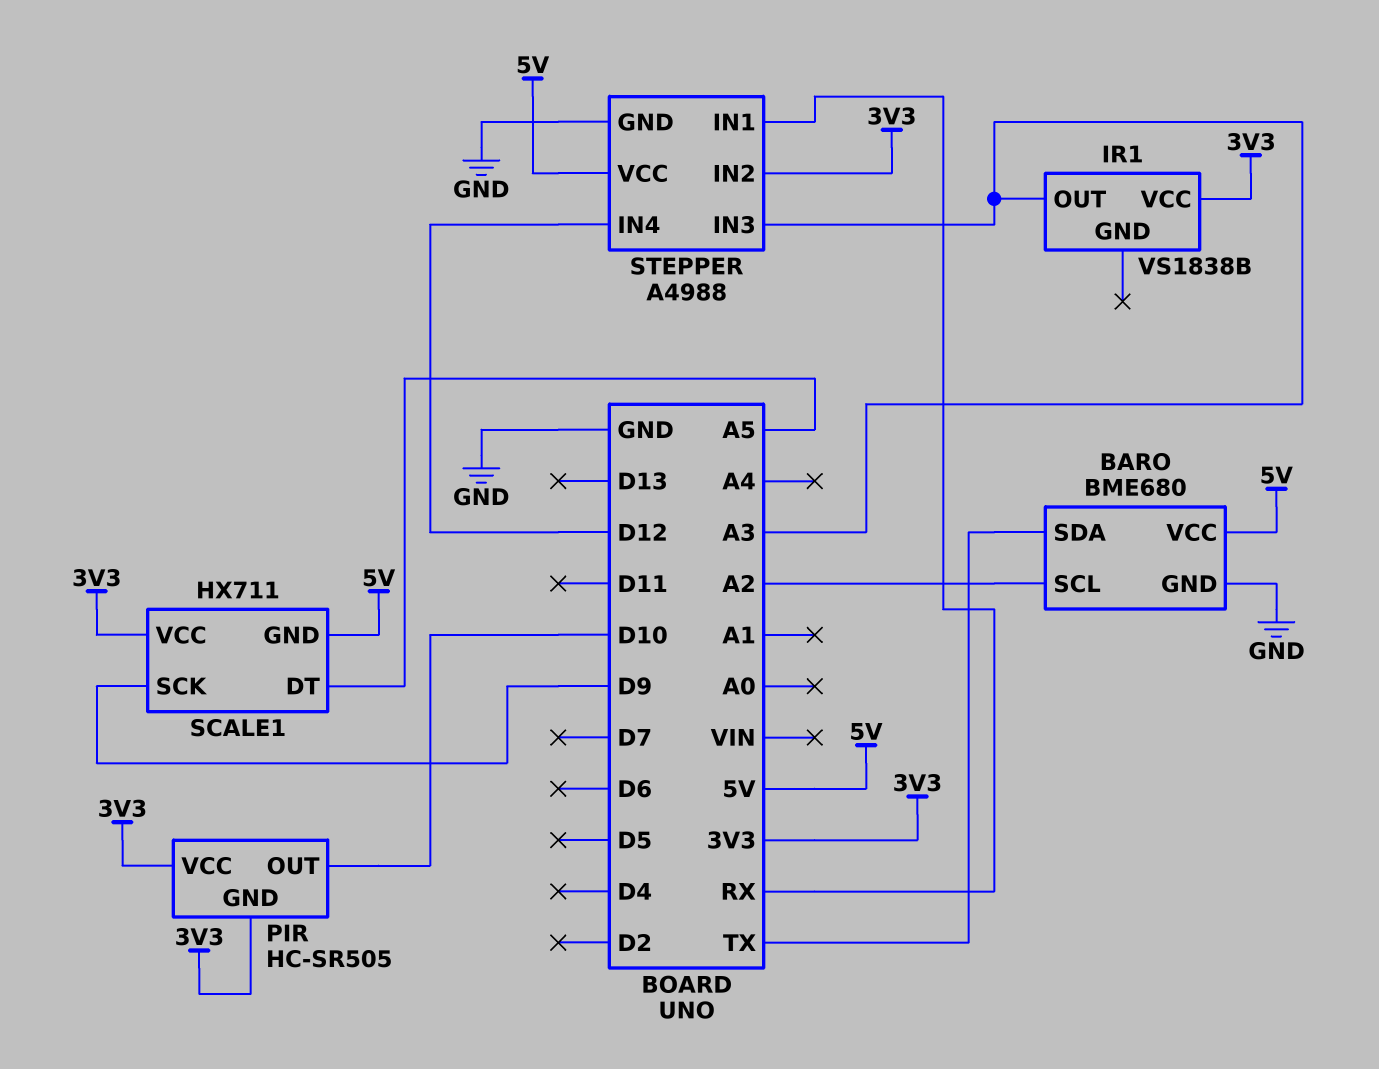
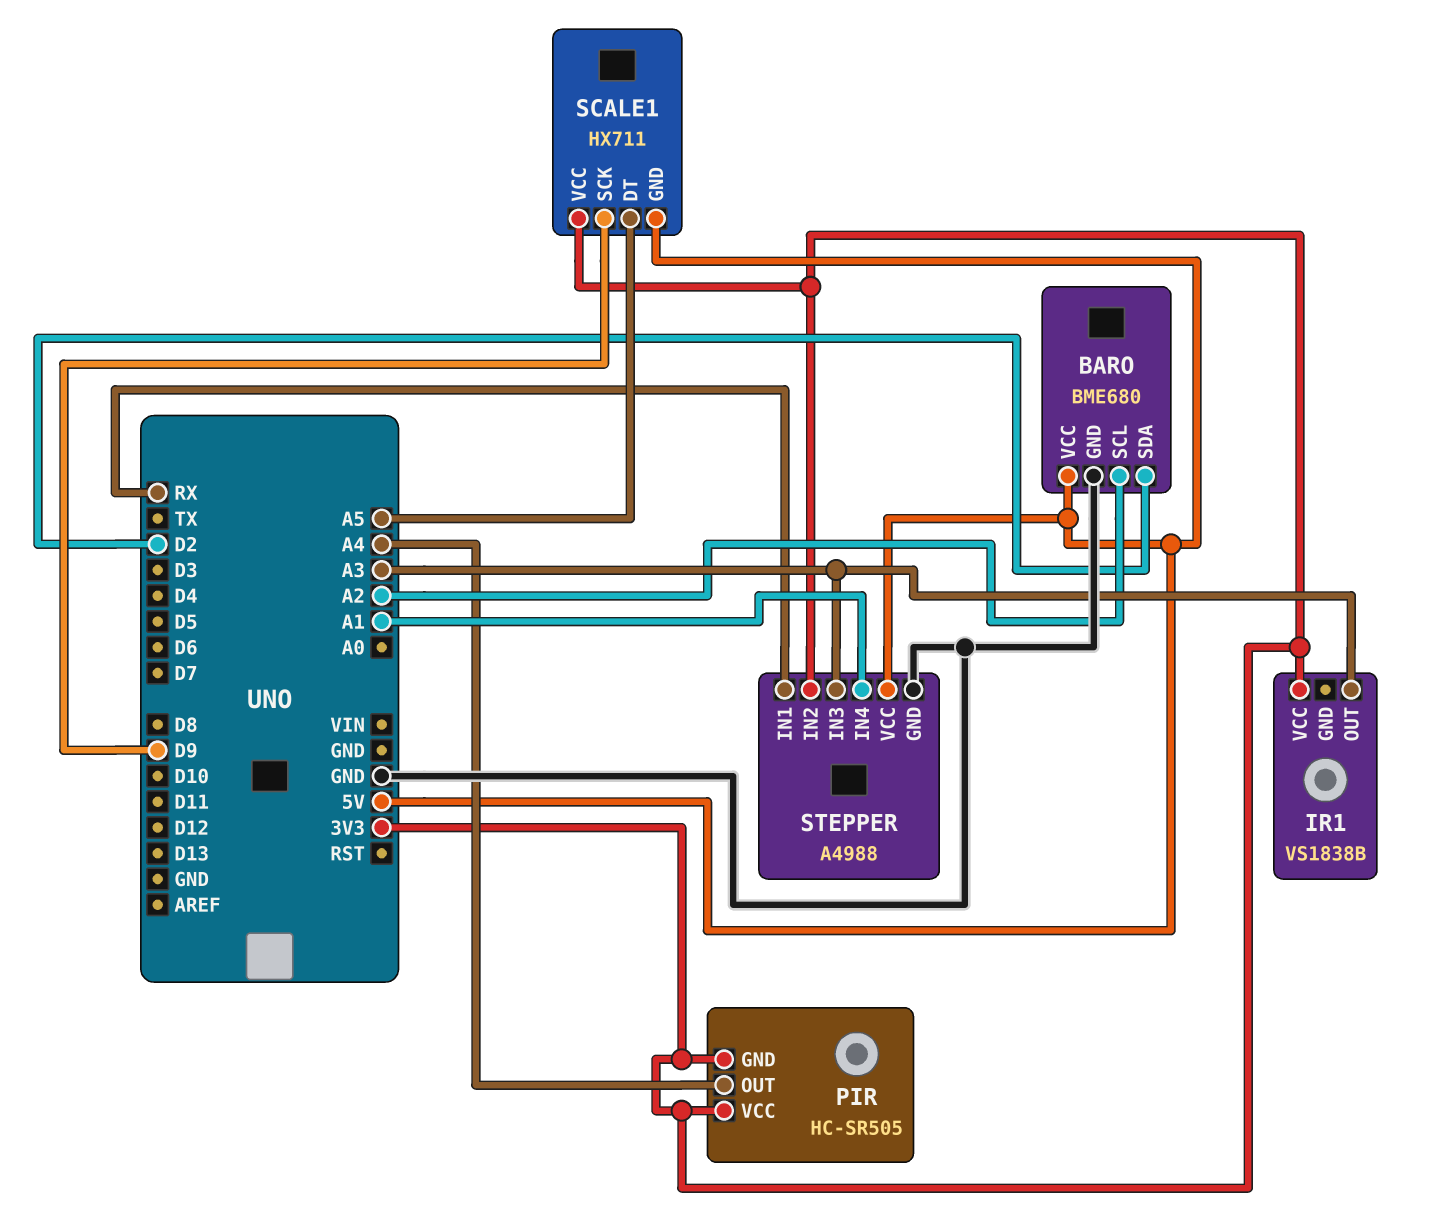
BARO pin SDA: TX -> D2
PIR pin OUT: D10 -> A4
STEPPER pin IN4: D12 -> A1

